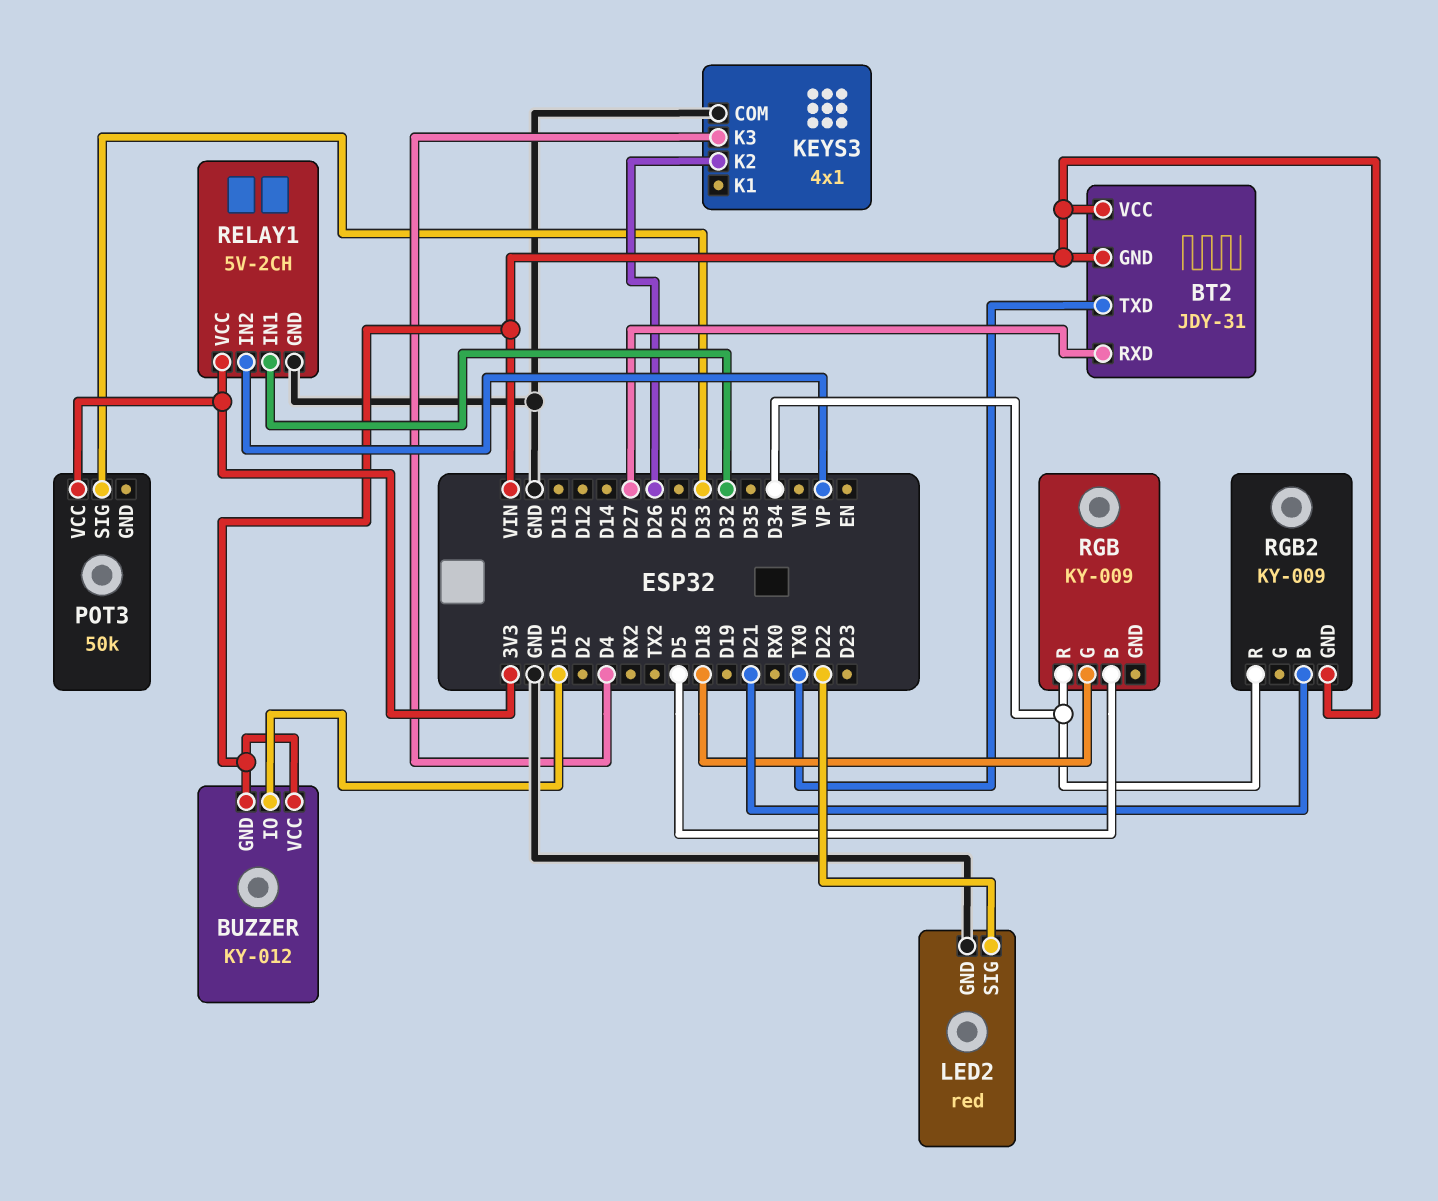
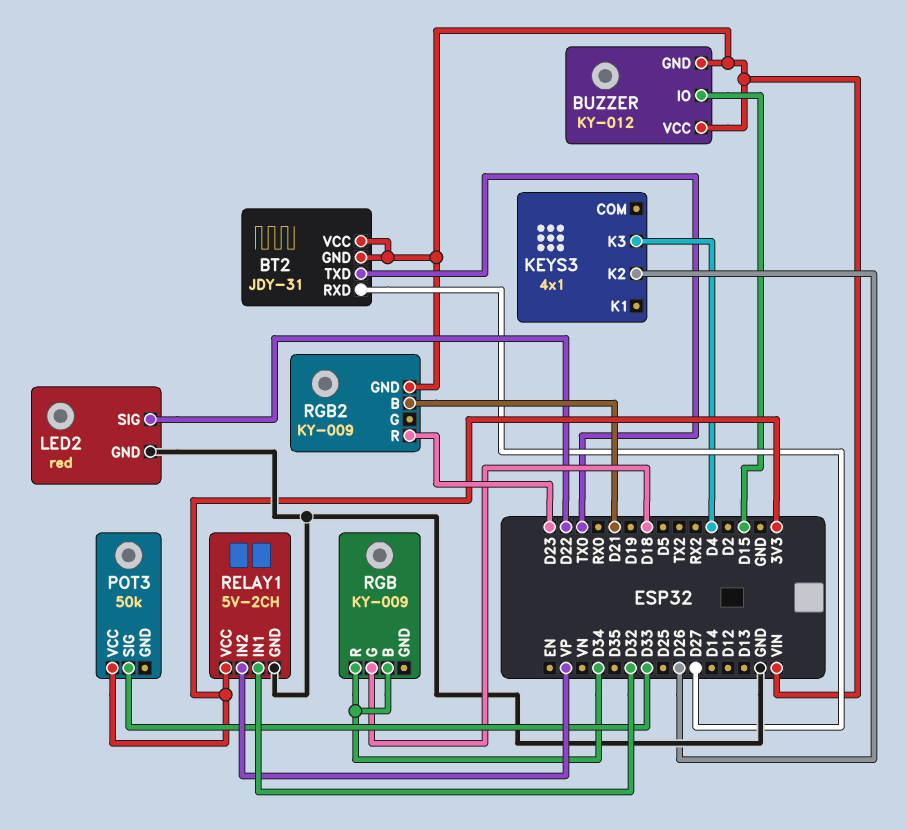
KEYS3 pin COM: GND -> none
RGB pin B: D5 -> D34
RGB2 pin R: D34 -> D23

